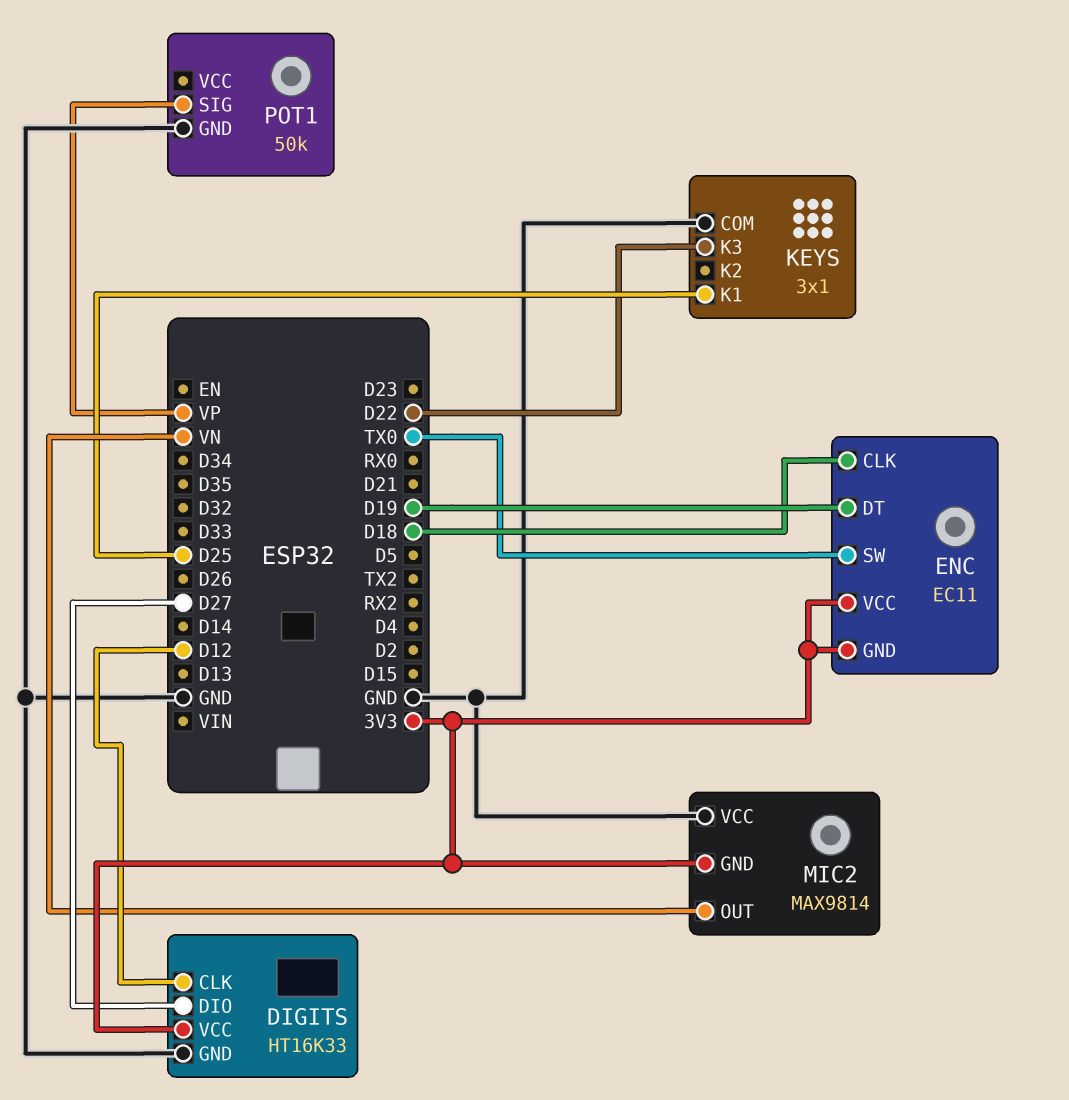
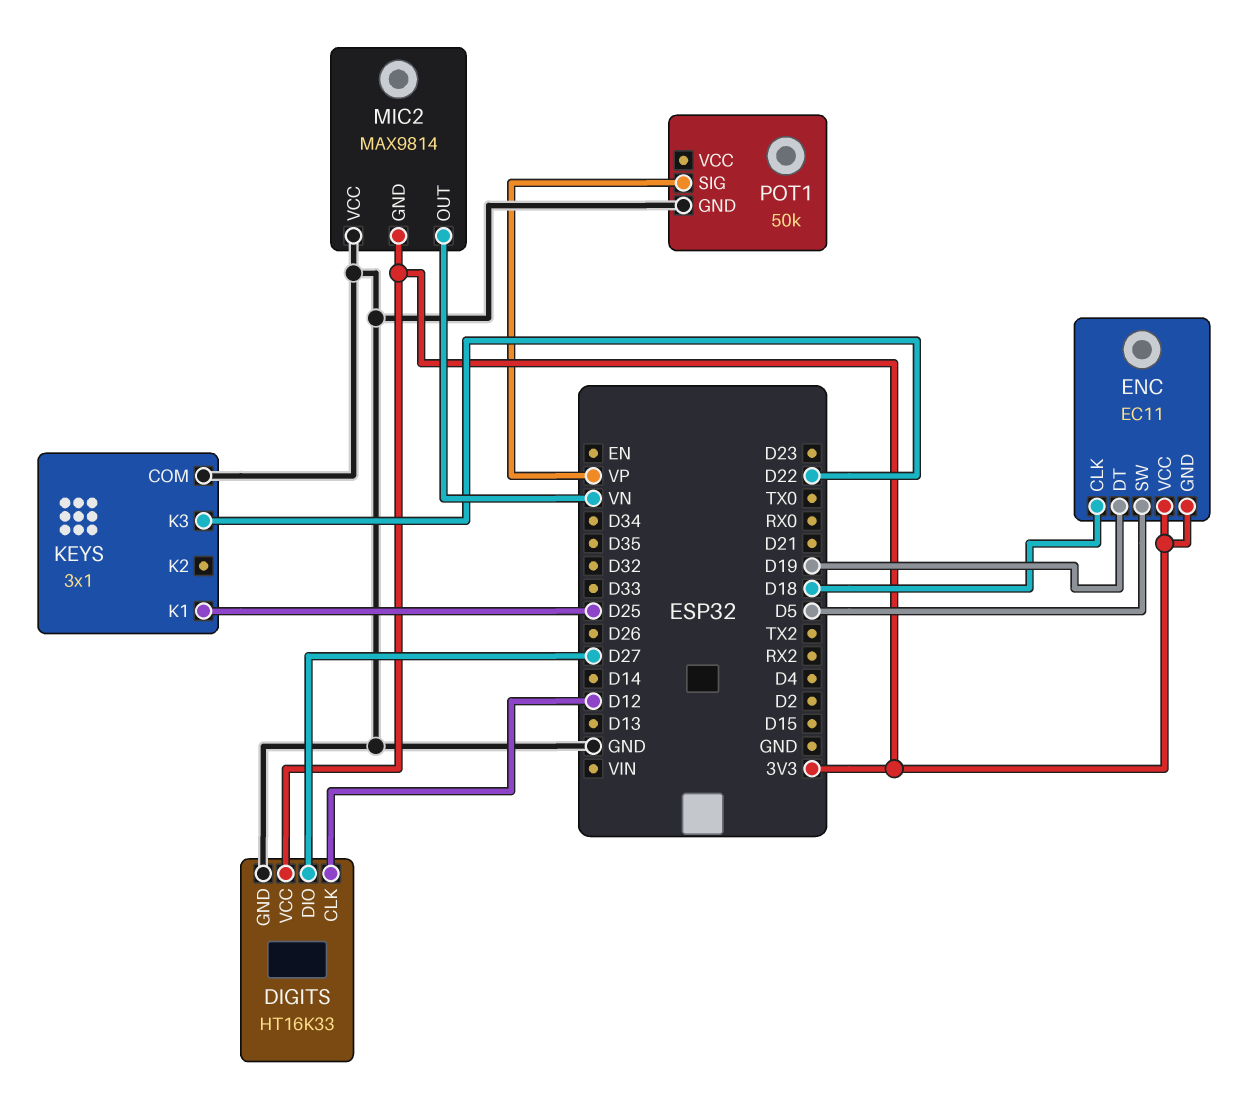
ENC pin SW: TX0 -> D5

